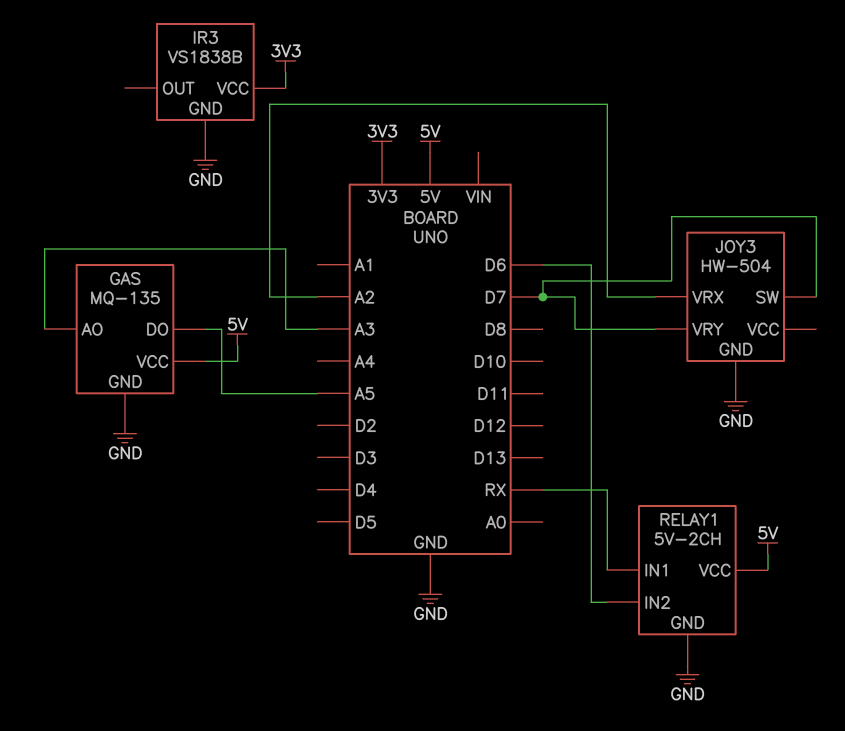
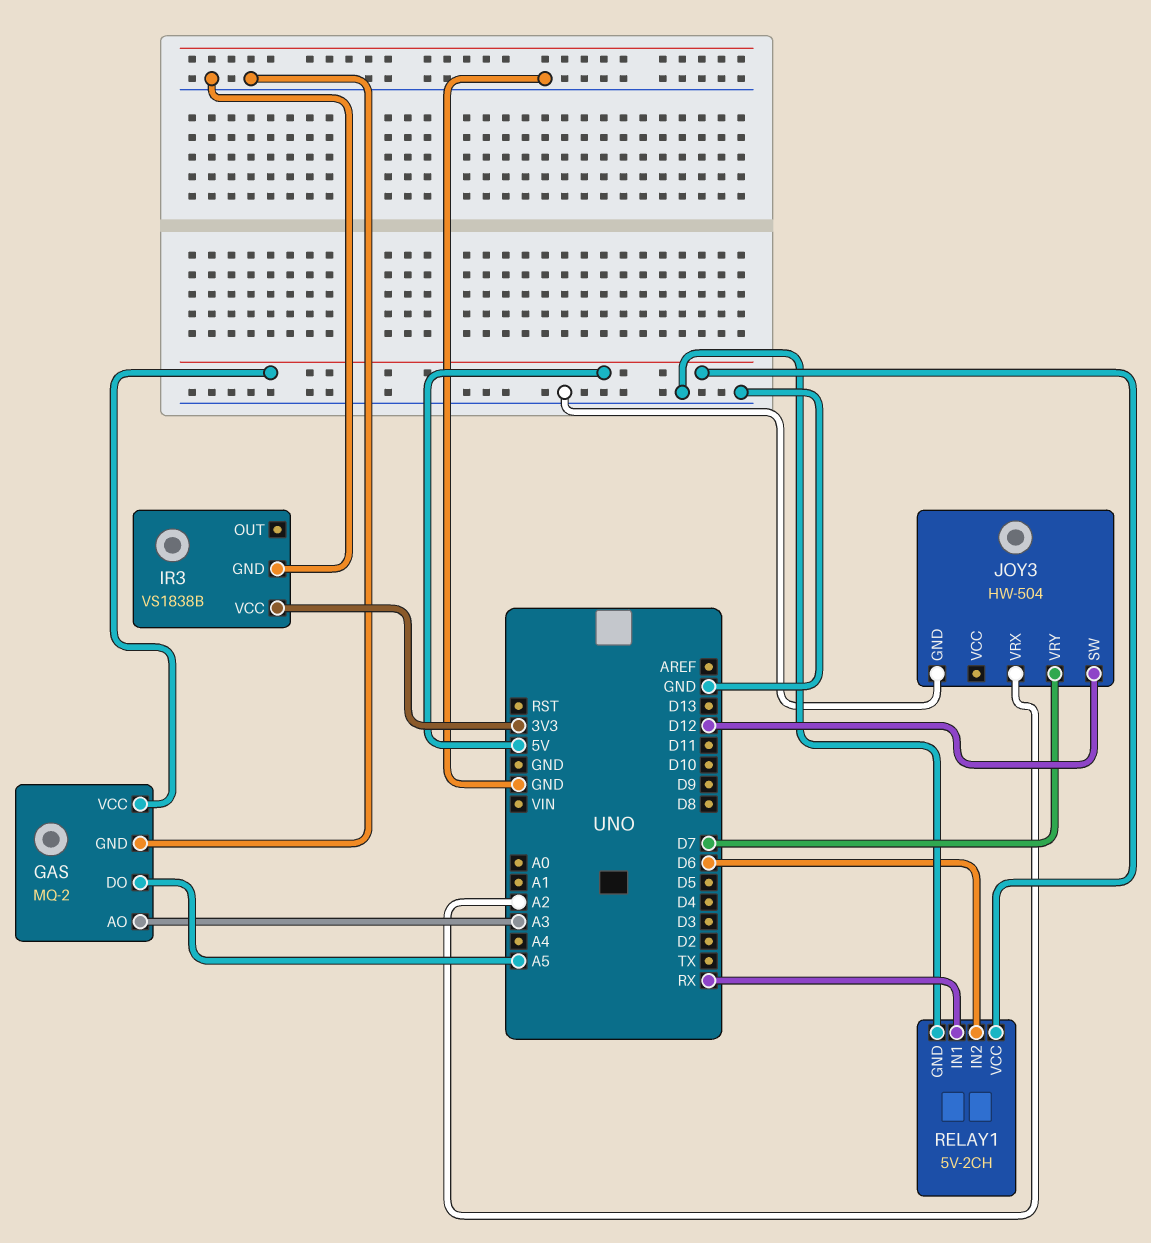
GAS: MQ-135 -> MQ-2
JOY3 pin SW: D7 -> D12

